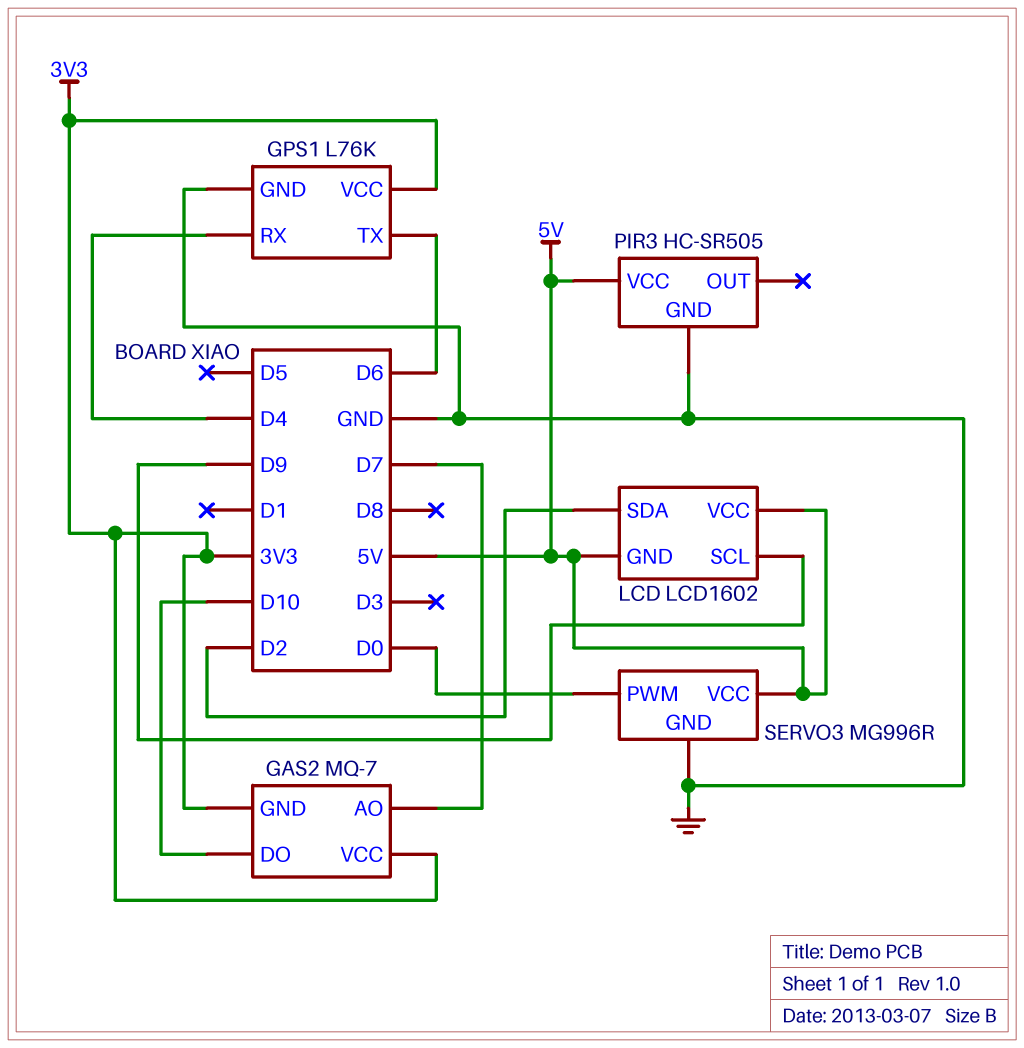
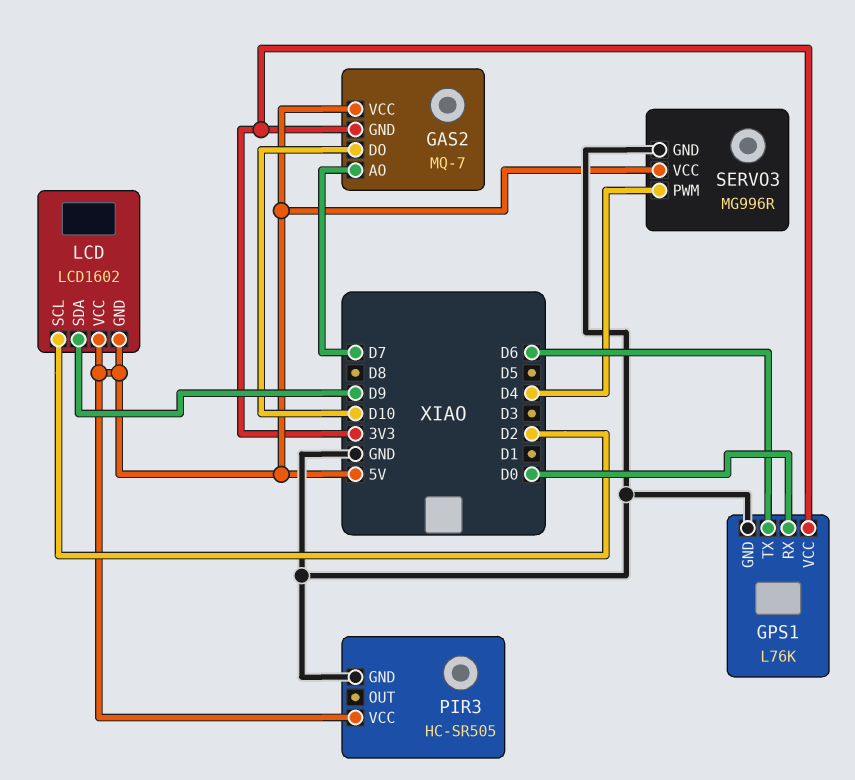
GAS2 pin VCC: 3V3 -> 5V
GPS1 pin RX: D4 -> D0
LCD pin SCL: D9 -> D2
LCD pin SDA: D2 -> D9
SERVO3 pin PWM: D0 -> D4

